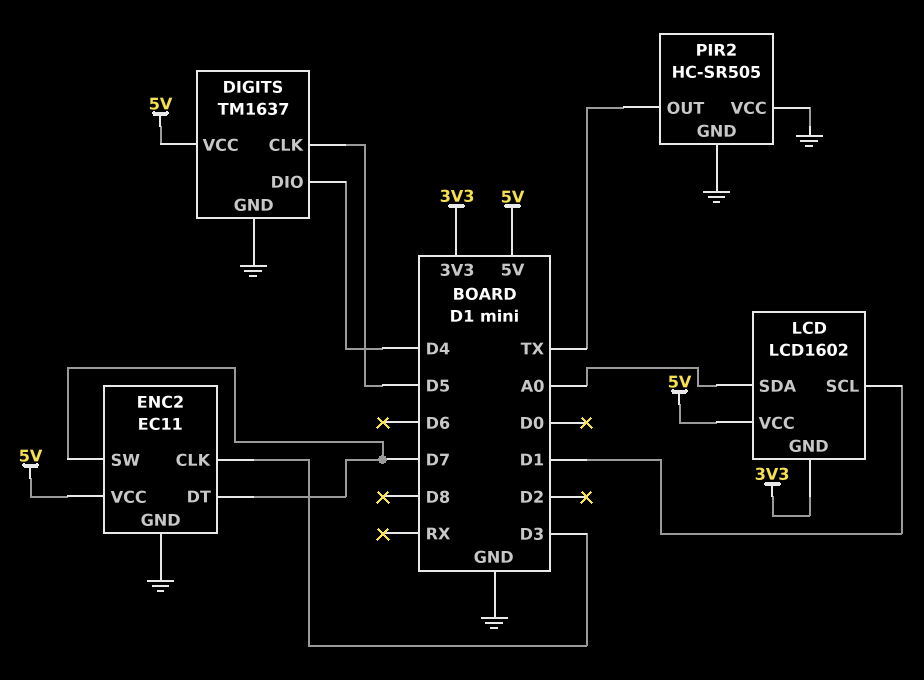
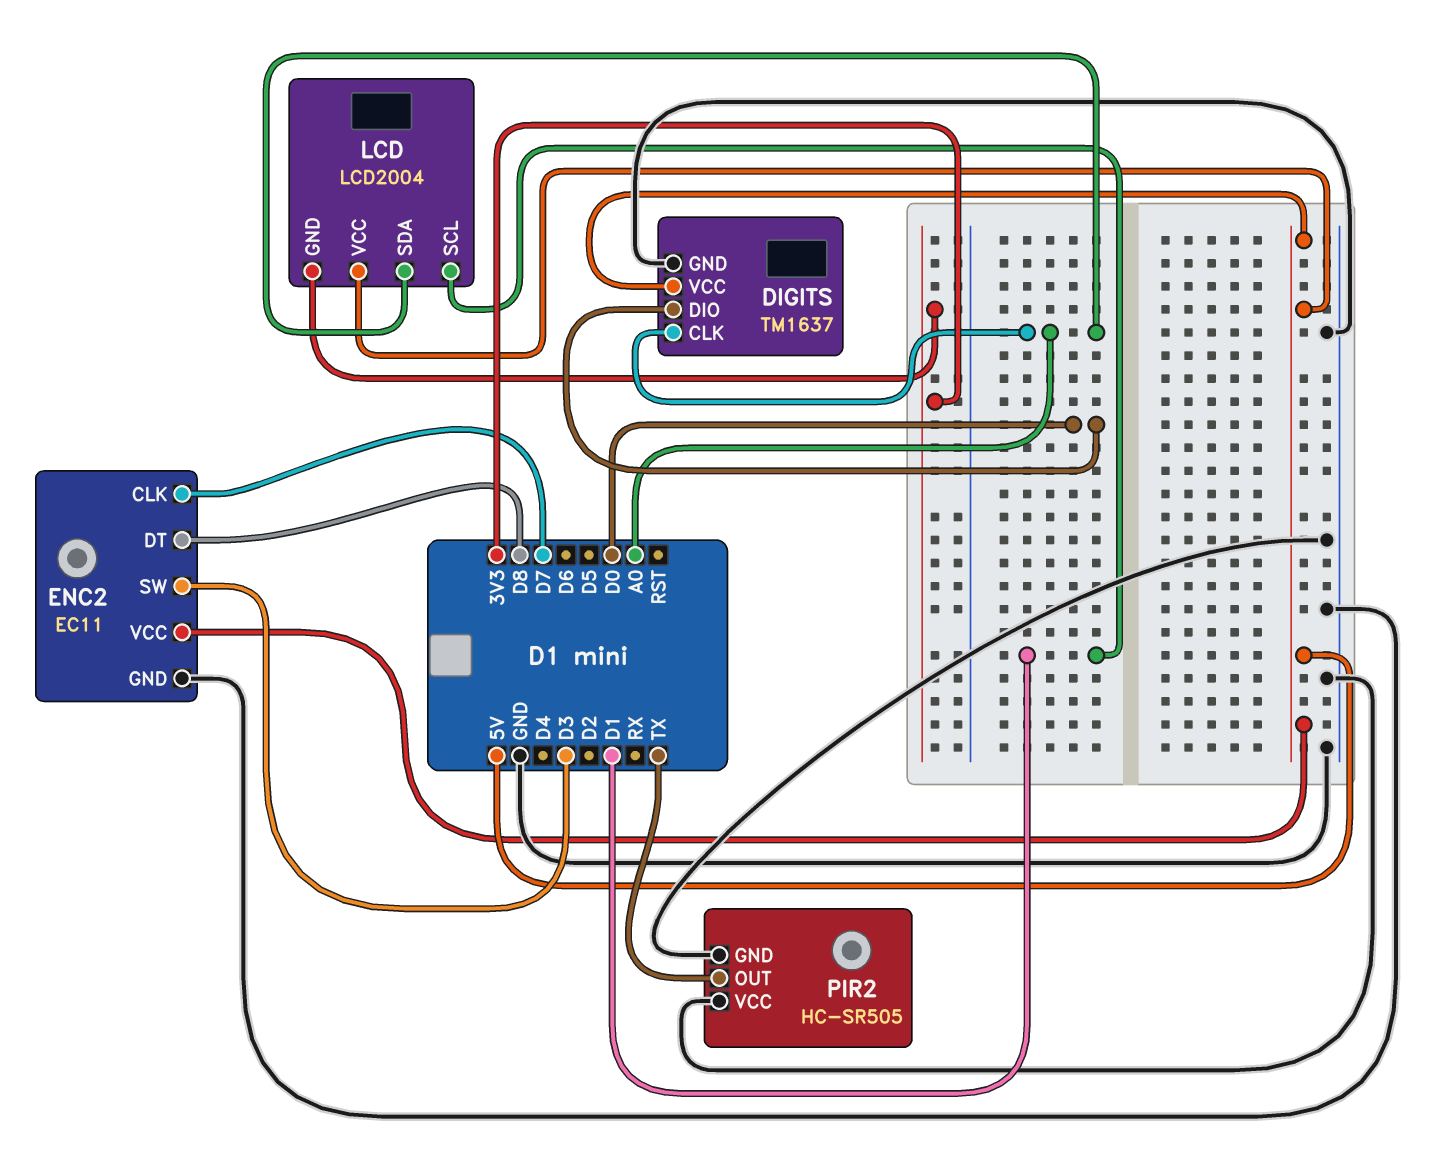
DIGITS pin CLK: D5 -> A0
DIGITS pin DIO: D4 -> D0
ENC2 pin CLK: D3 -> D7
ENC2 pin DT: D7 -> D8
ENC2 pin SW: D7 -> D3
LCD: LCD1602 -> LCD2004

